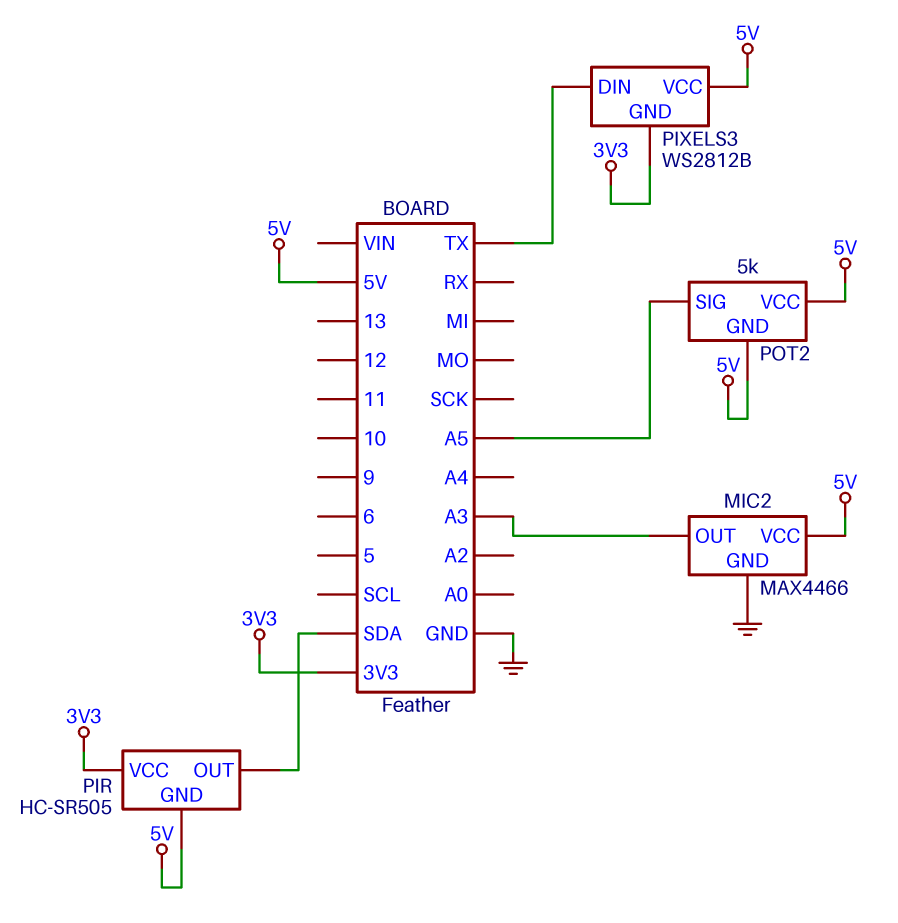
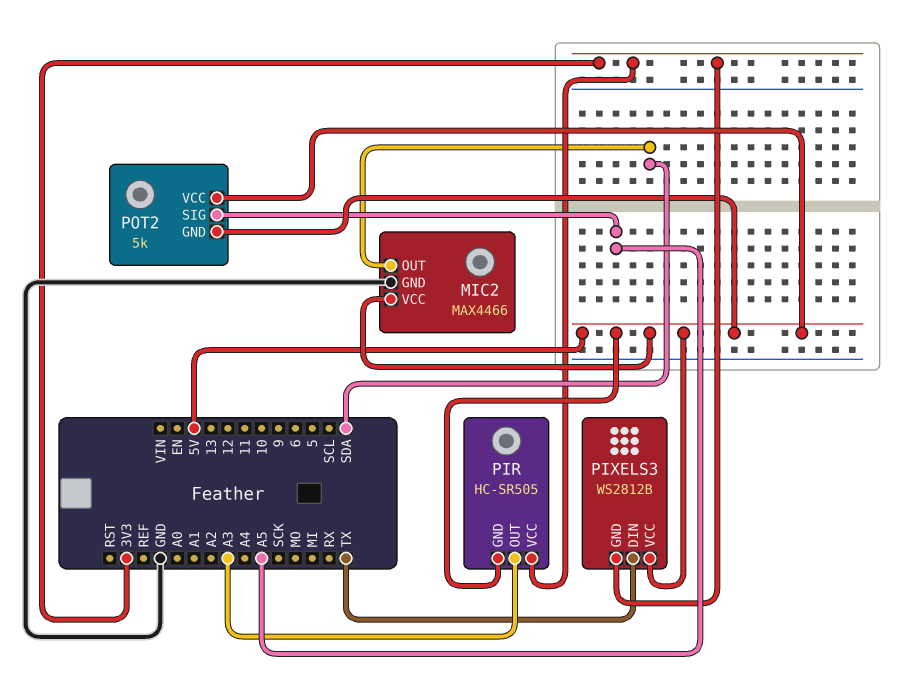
MIC2 pin OUT: A3 -> SDA
PIR pin OUT: SDA -> A3

